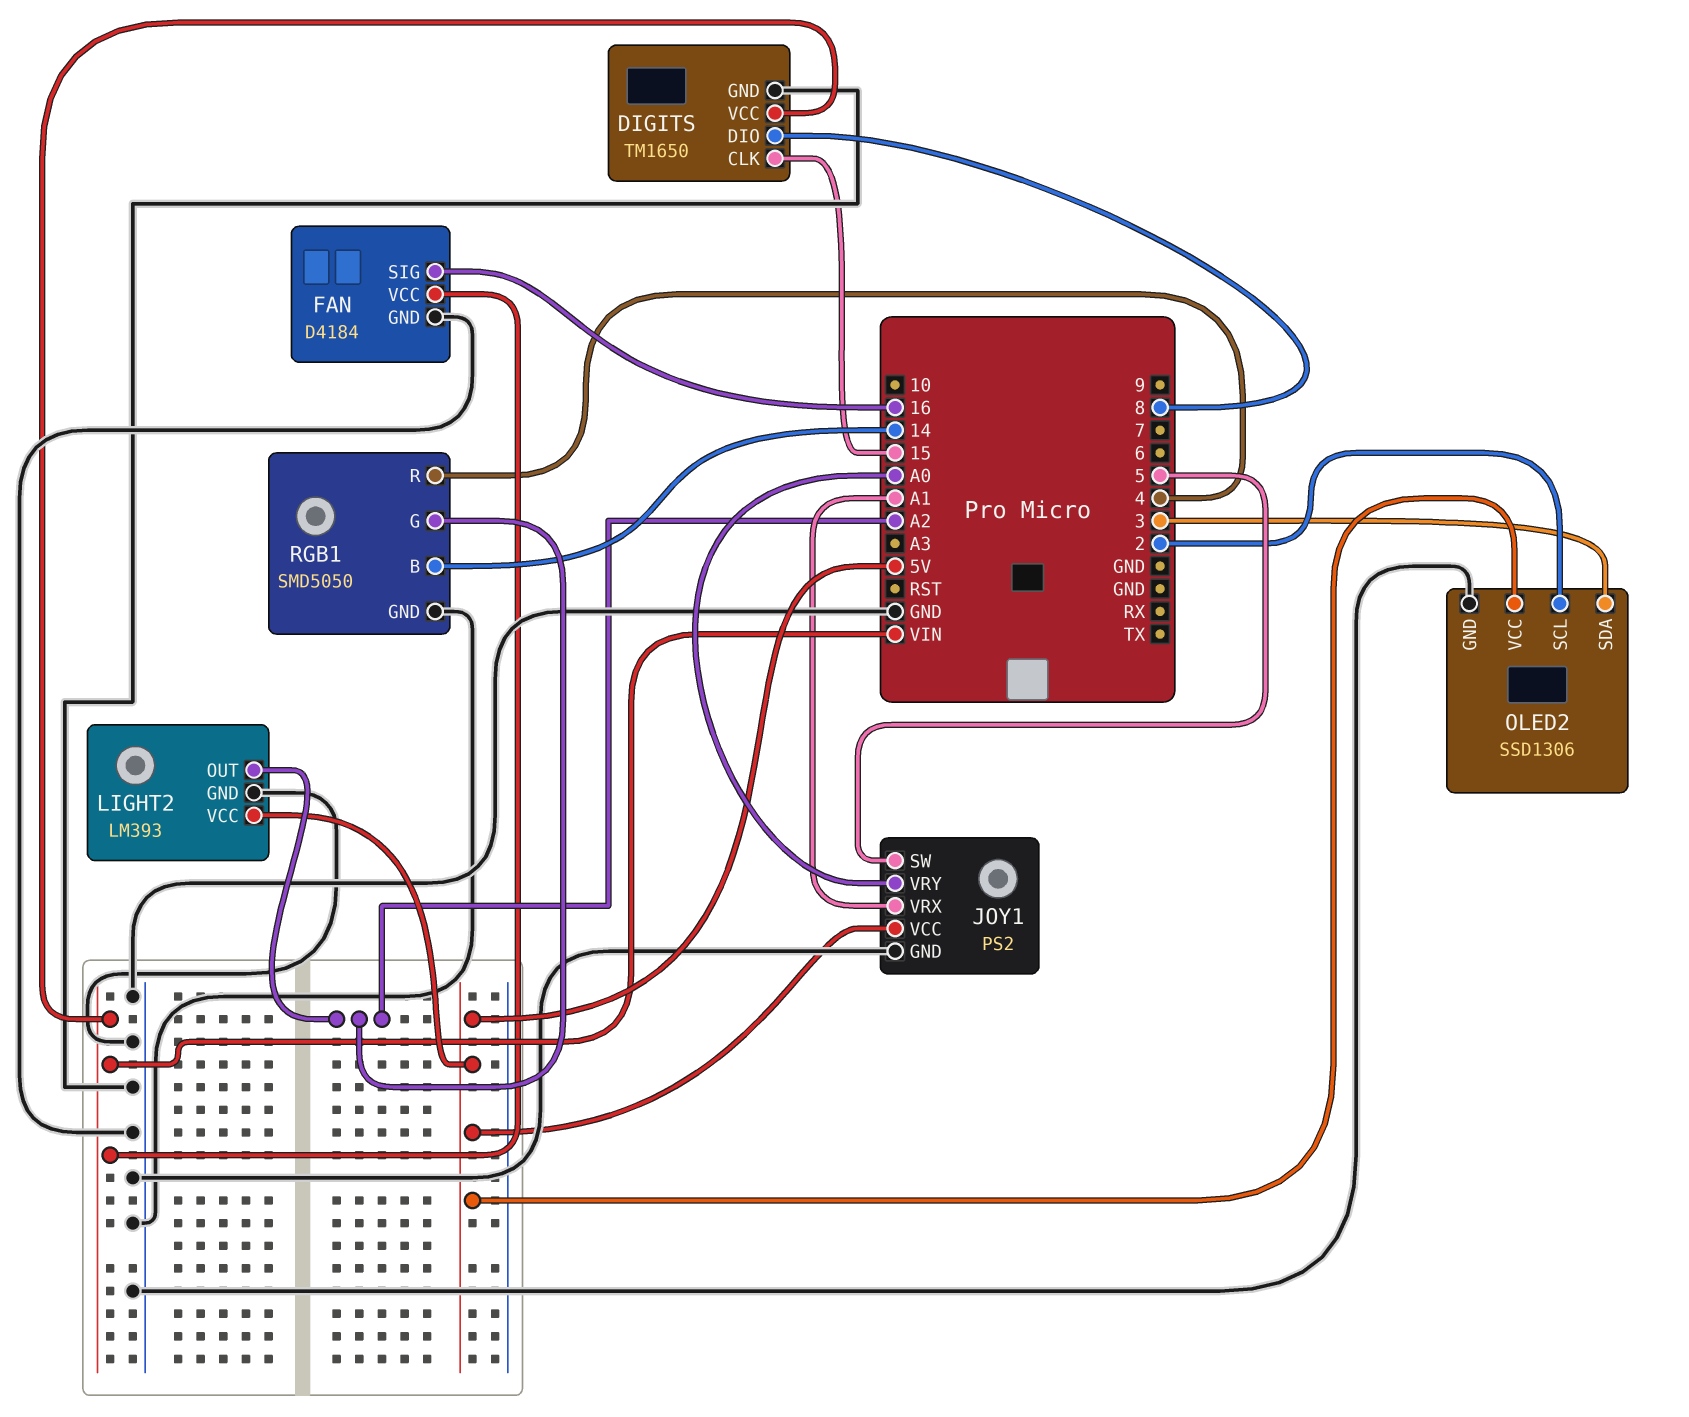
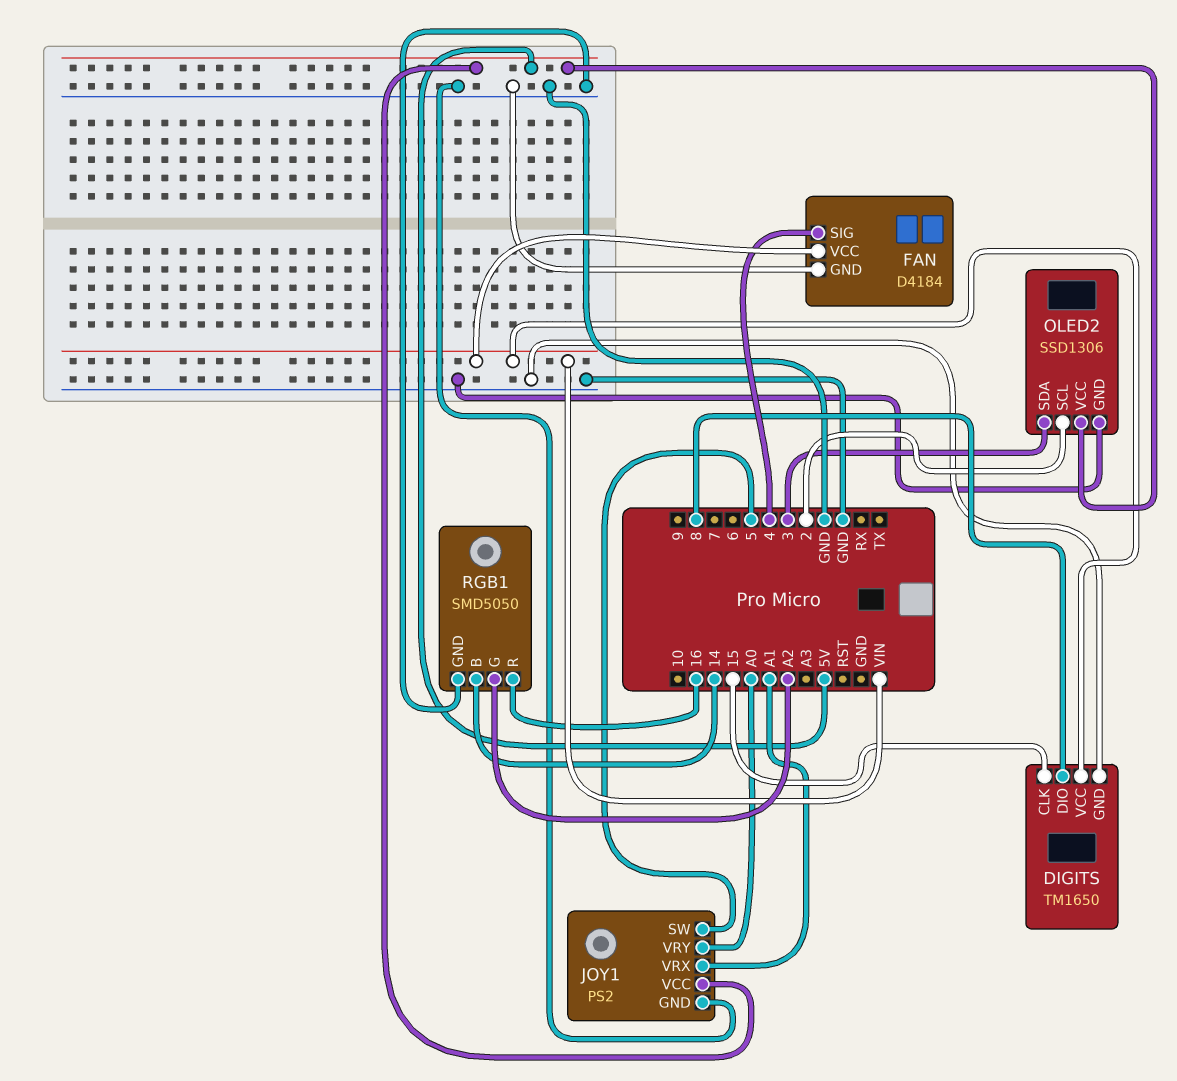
FAN pin SIG: 16 -> 4
LIGHT2: LM393 -> none
LIGHT2 pin GND: GND -> none
LIGHT2 pin OUT: A2 -> none
LIGHT2 pin VCC: 5V -> none
RGB1 pin R: 4 -> 16

